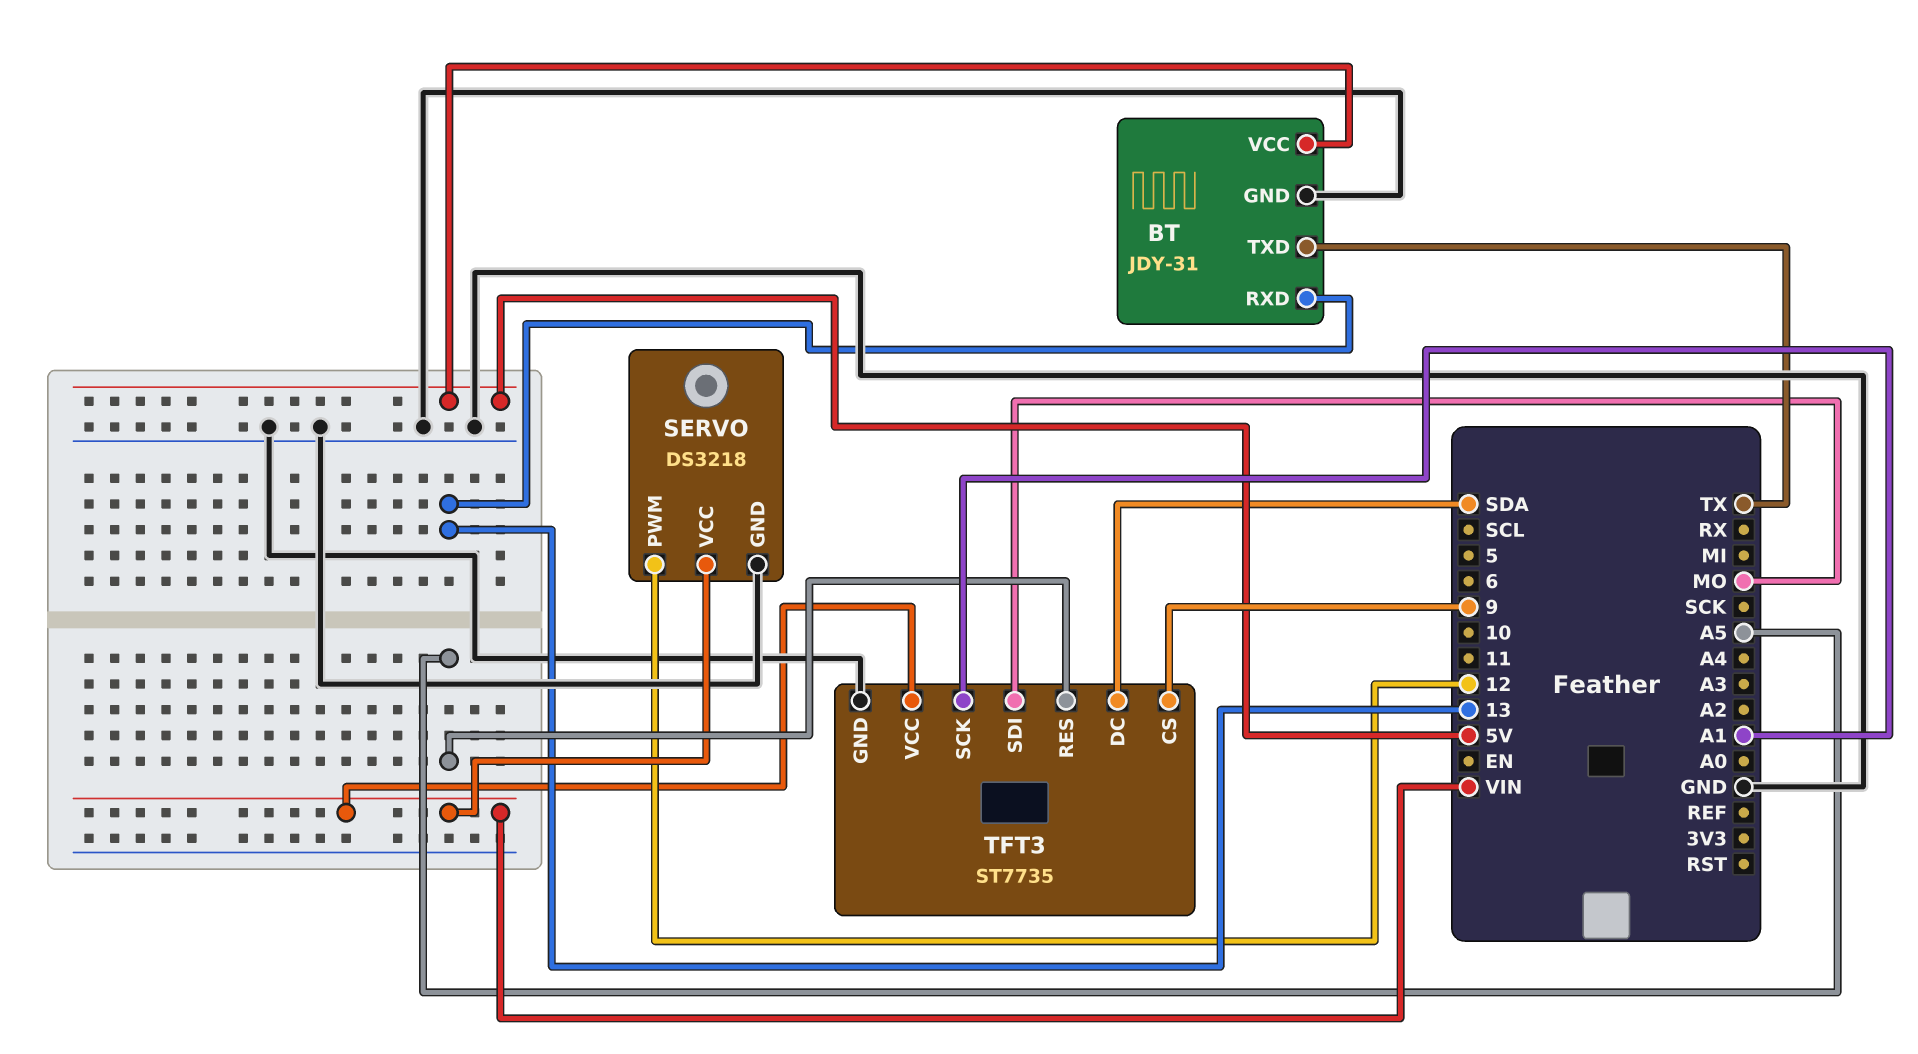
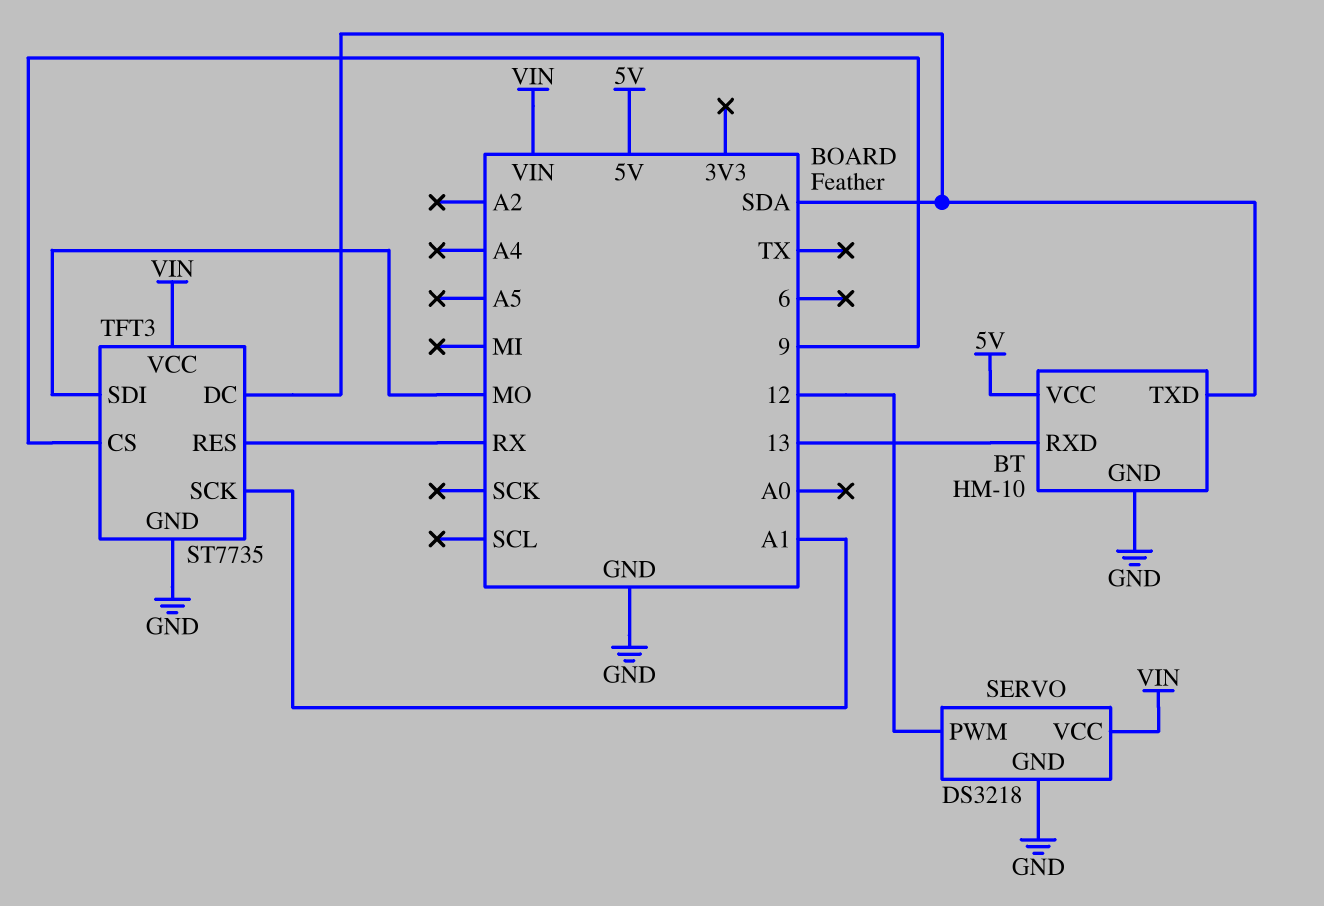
BT: JDY-31 -> HM-10
BT pin TXD: TX -> SDA
TFT3 pin RES: A5 -> RX

